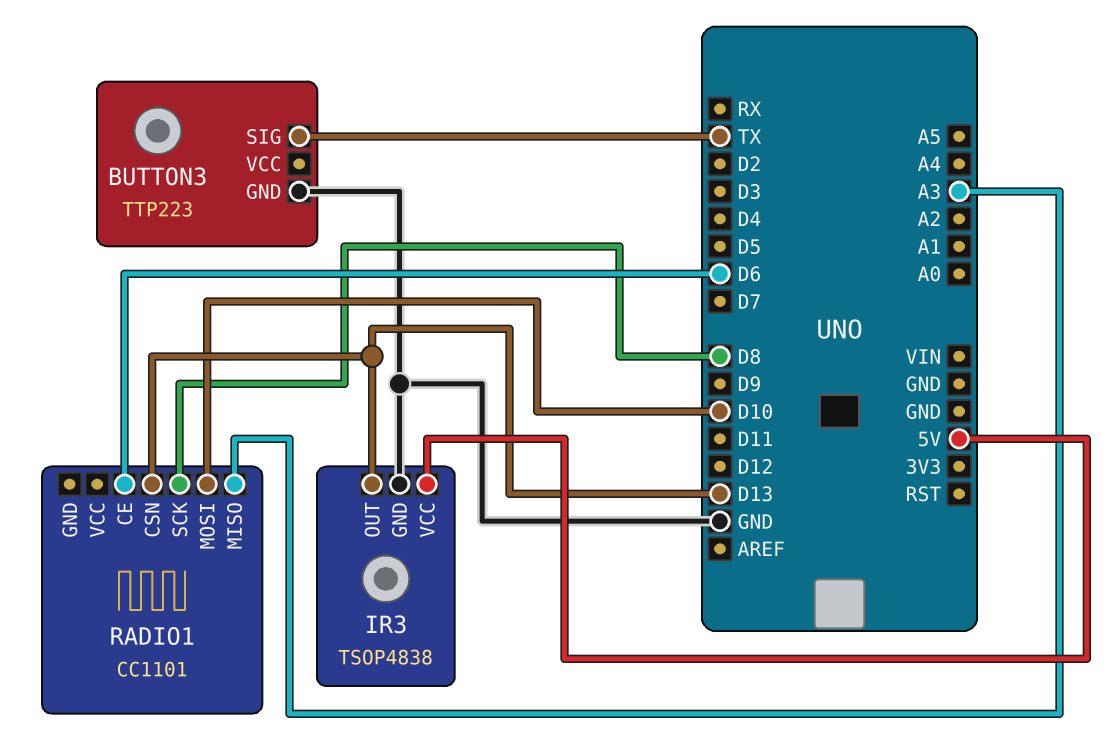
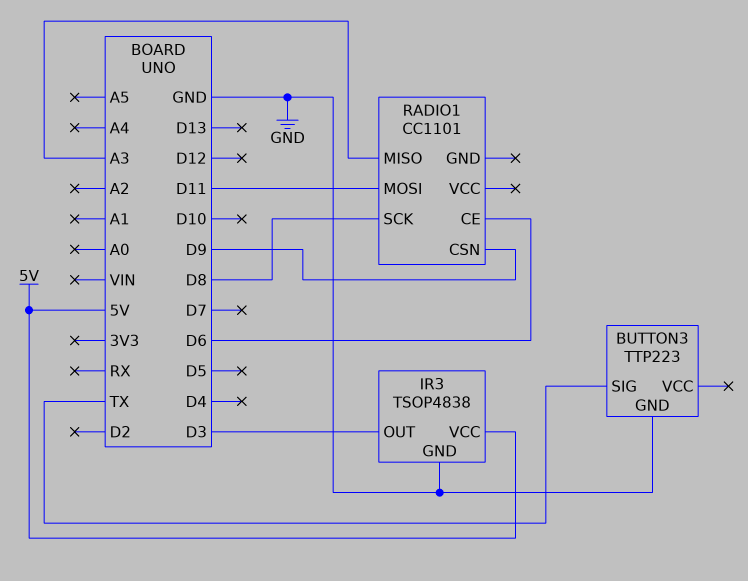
IR3 pin OUT: D13 -> D3
RADIO1 pin CSN: D13 -> D9
RADIO1 pin MOSI: D10 -> D11

